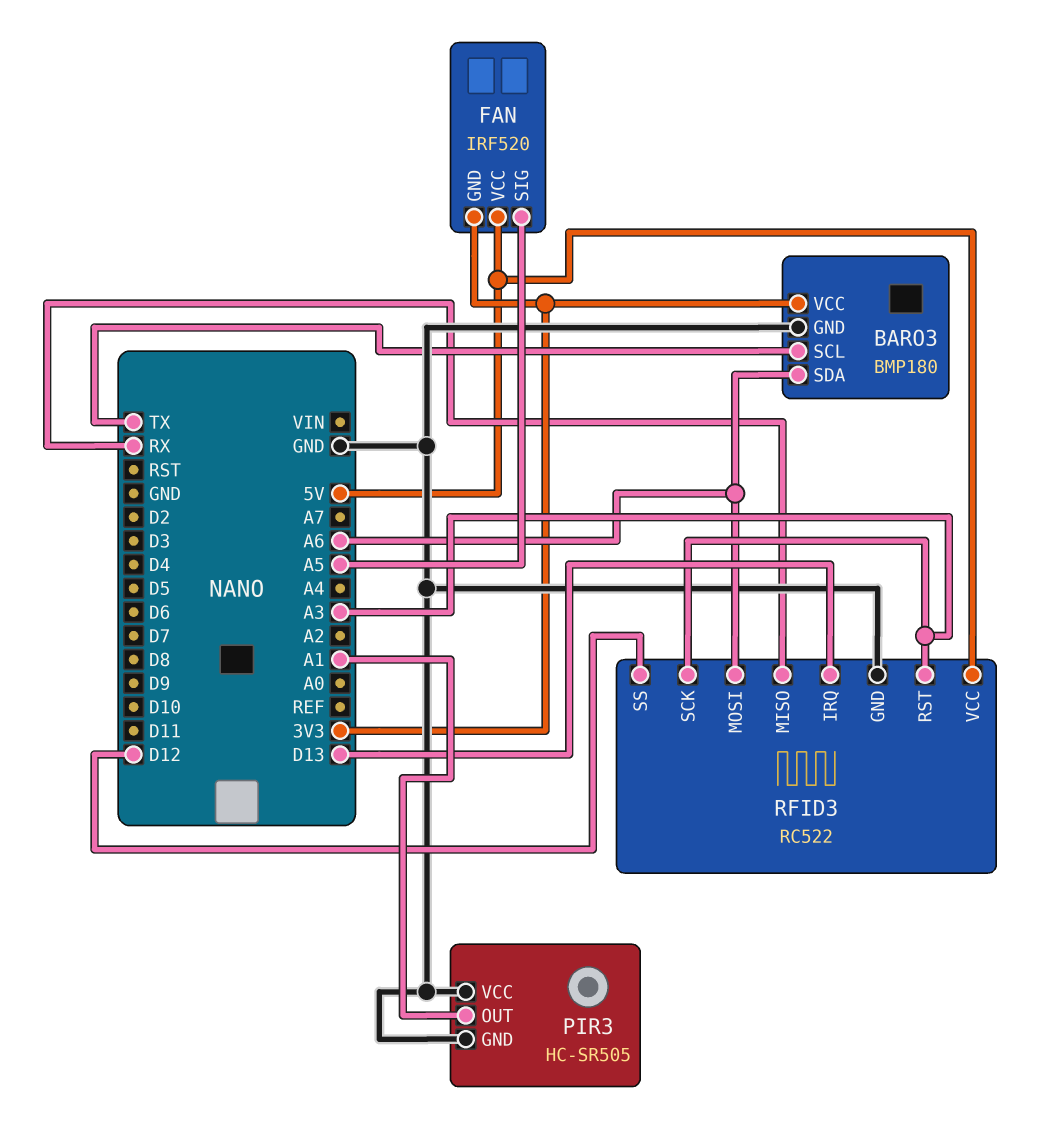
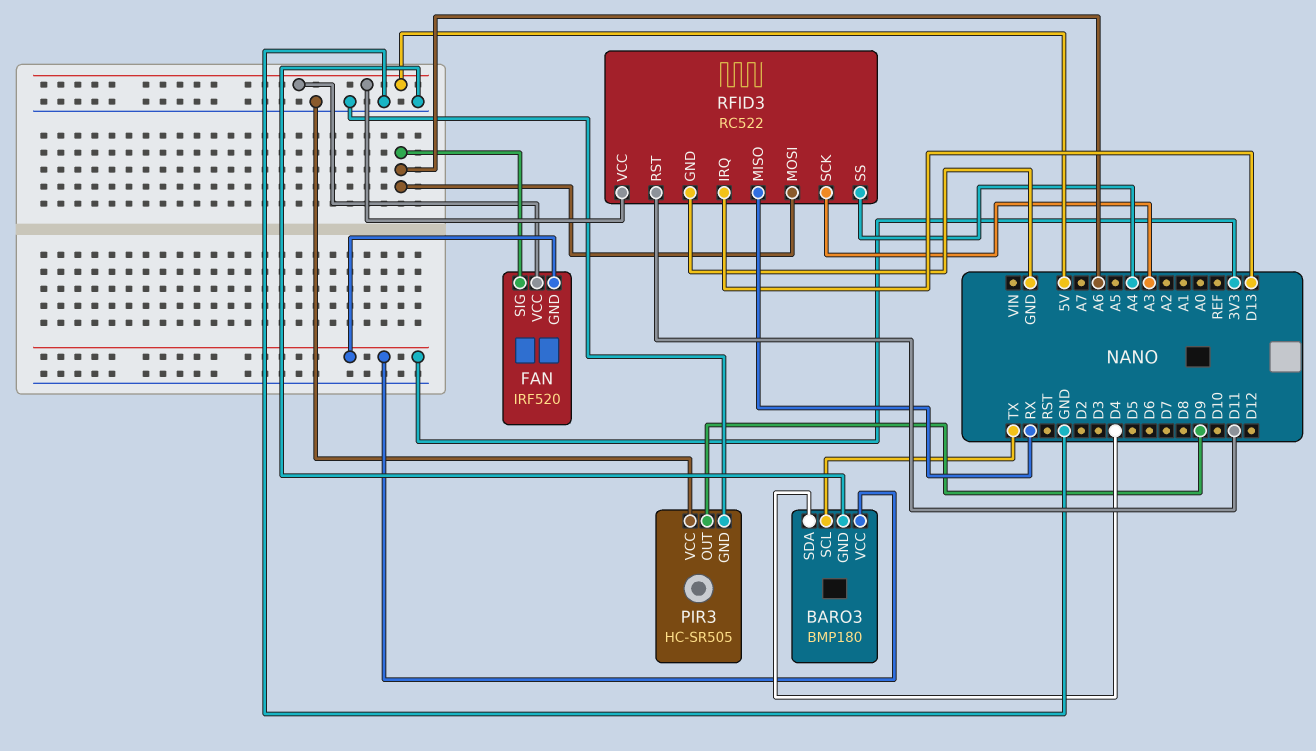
BARO3 pin SDA: A6 -> D4
FAN pin SIG: A5 -> A6
PIR3 pin OUT: A1 -> D9
RFID3 pin RST: A3 -> D11
RFID3 pin SS: D12 -> A4

